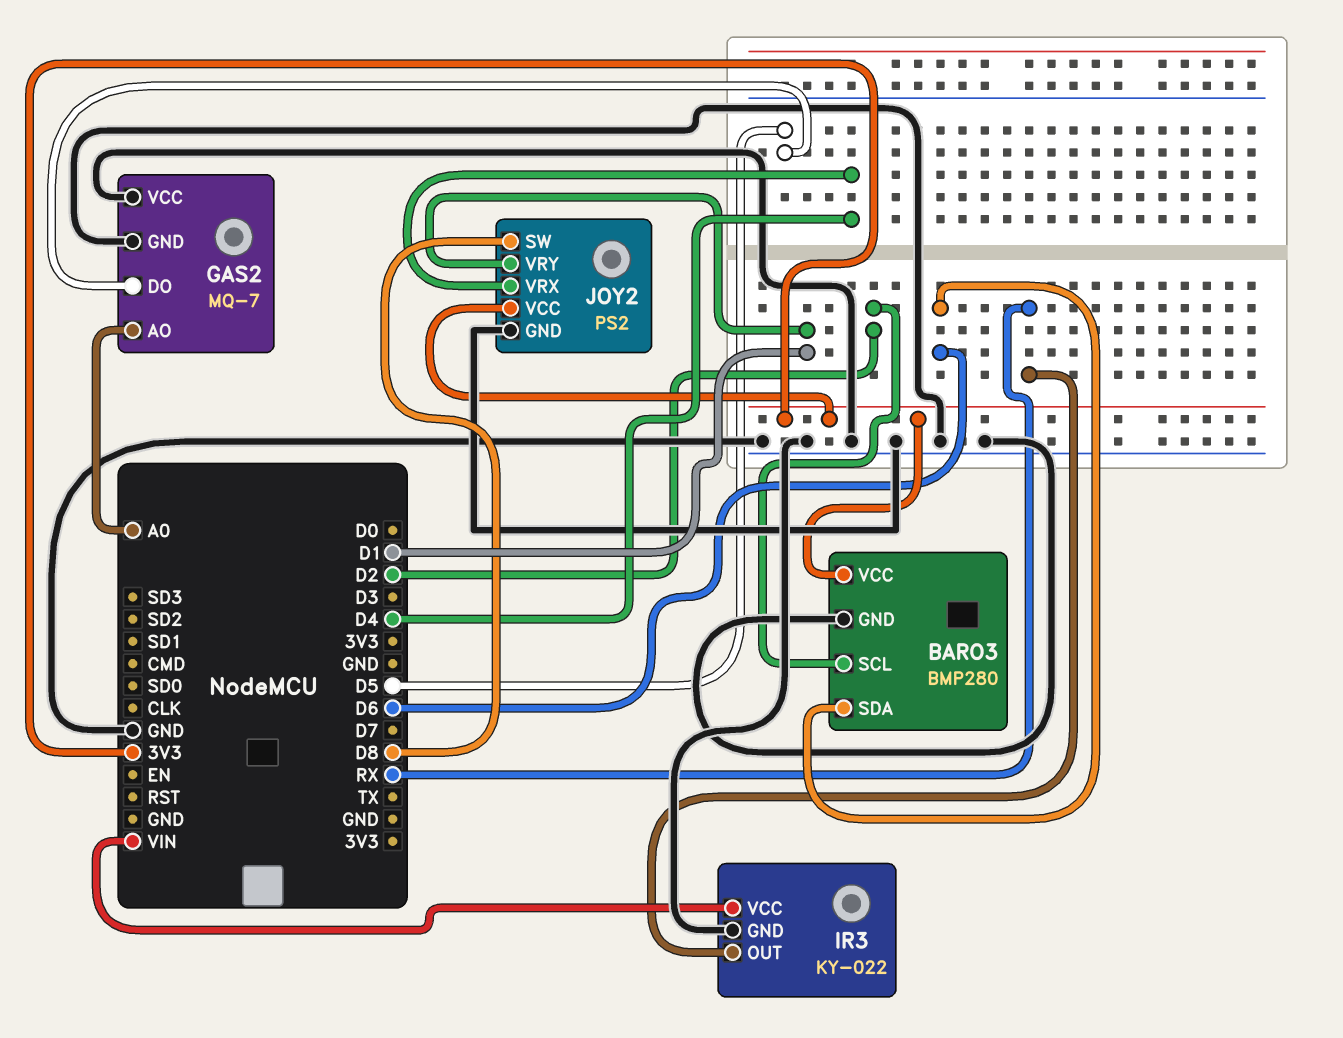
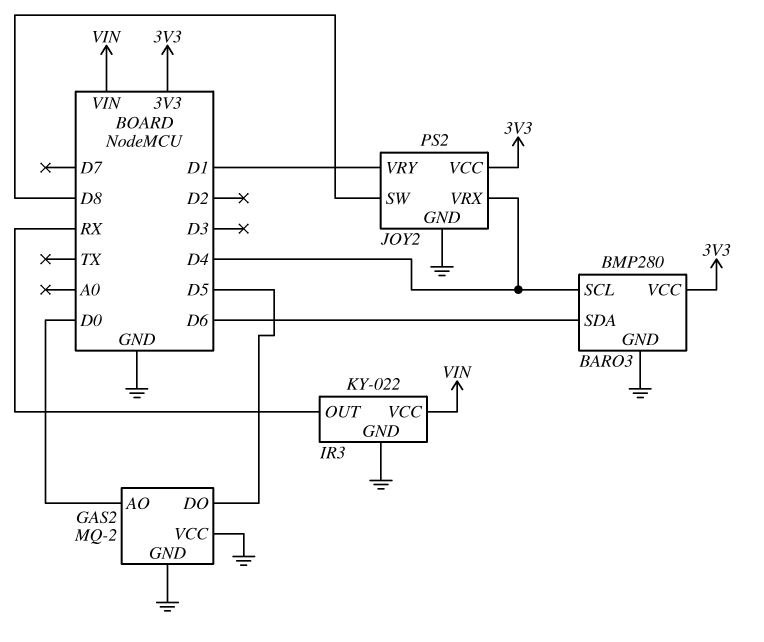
BARO3 pin SCL: D2 -> D4
GAS2: MQ-7 -> MQ-2
GAS2 pin AO: A0 -> D0

